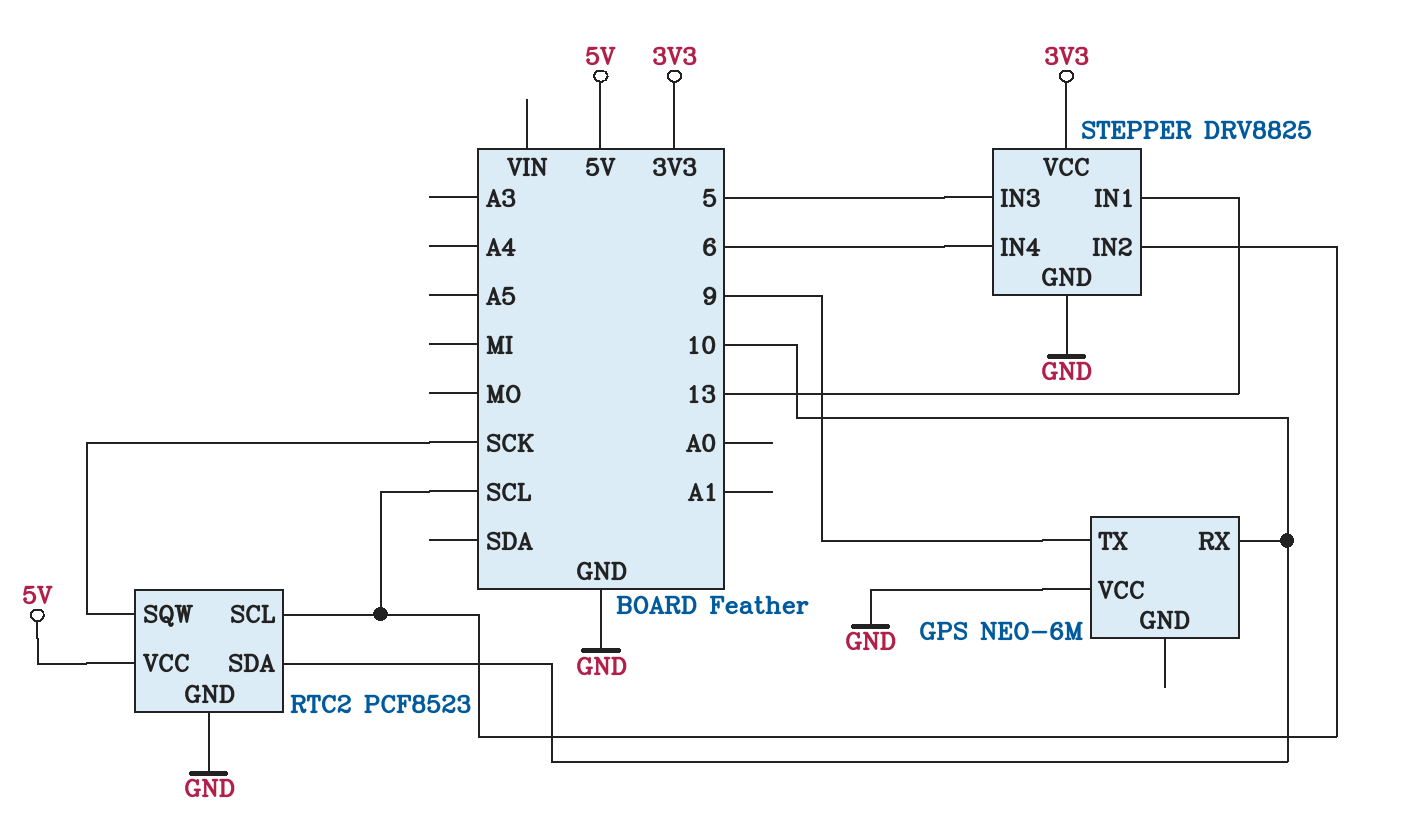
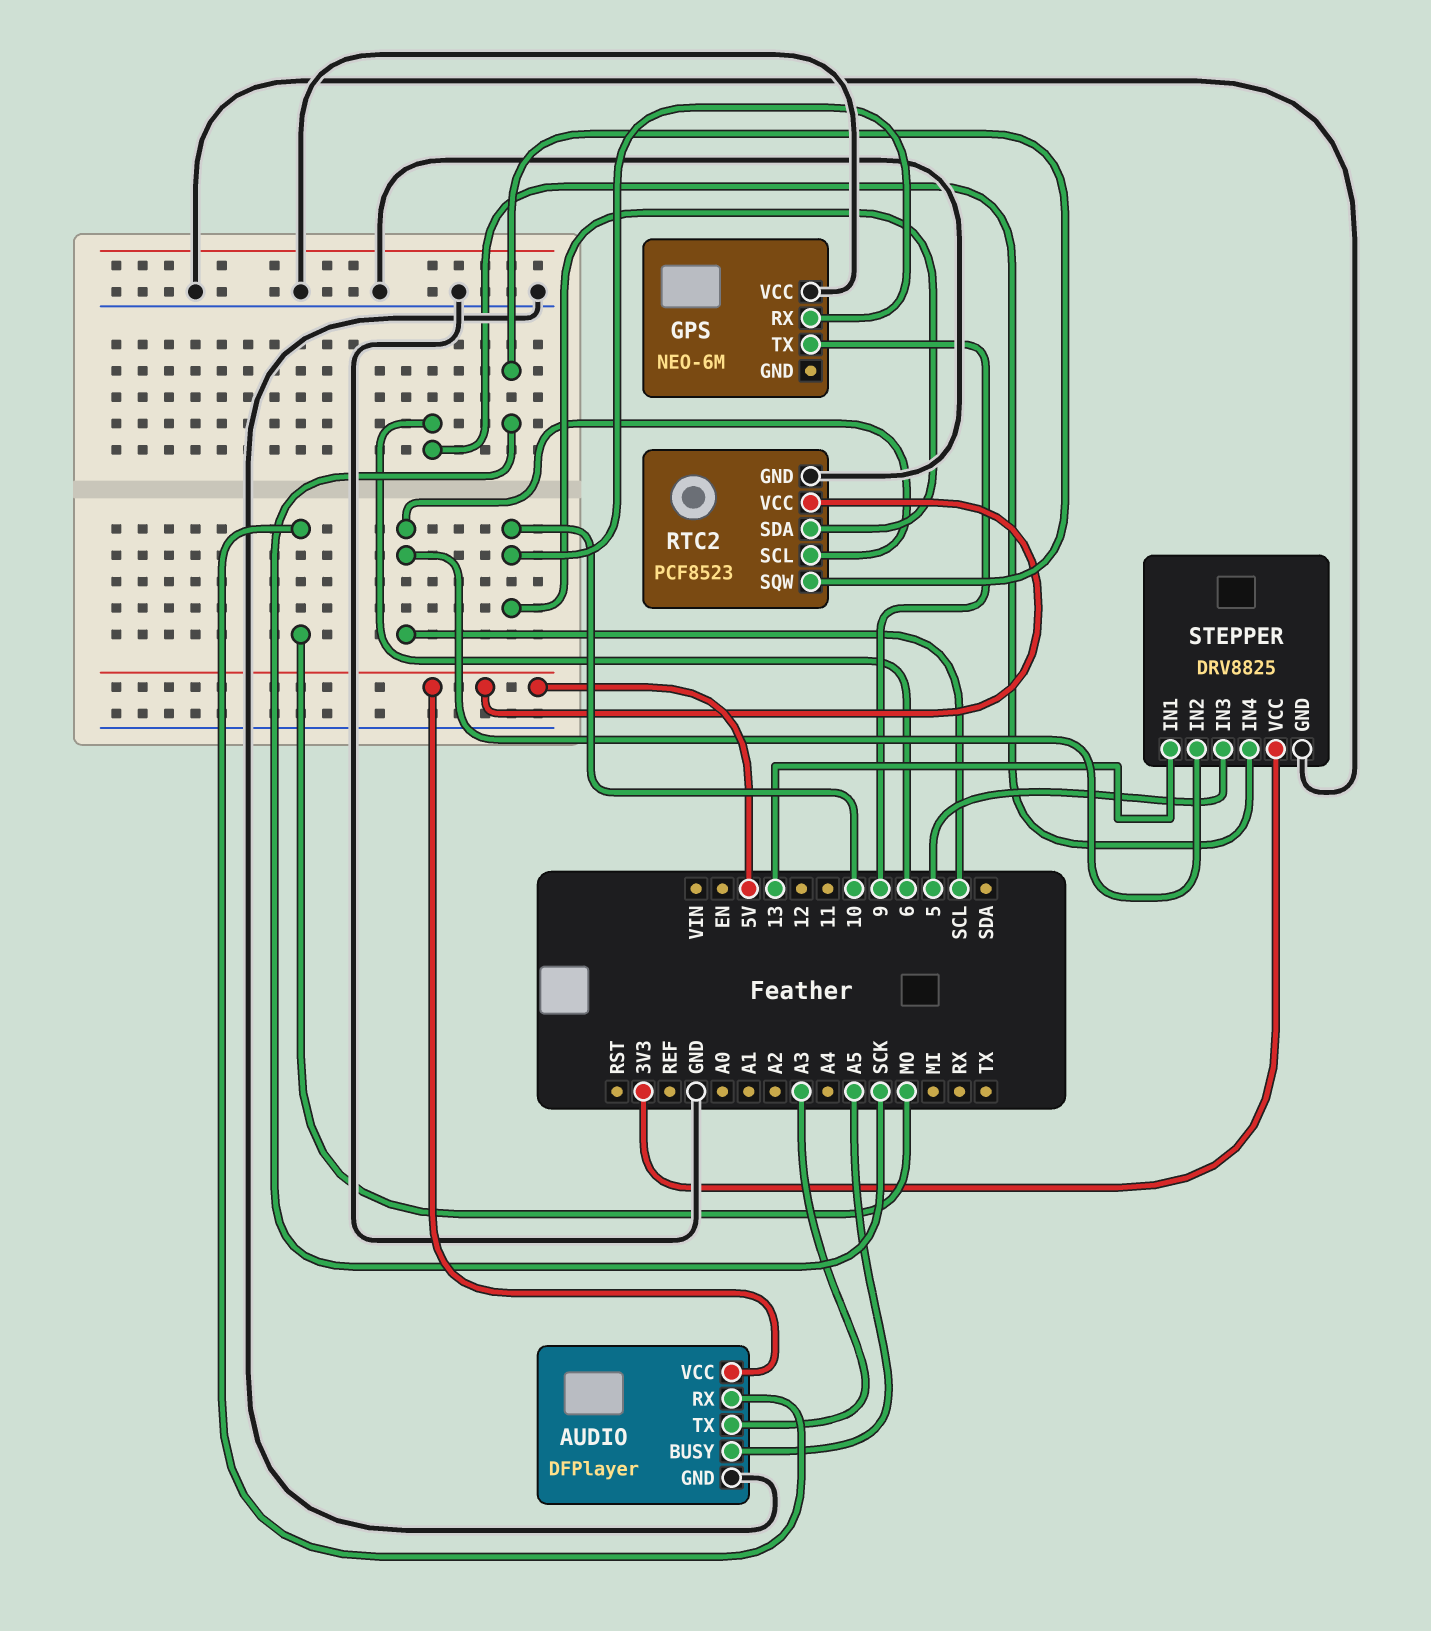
AUDIO: none -> DFPlayer
AUDIO pin BUSY: none -> A5
AUDIO pin GND: none -> GND
AUDIO pin RX: none -> MO
AUDIO pin TX: none -> A3
AUDIO pin VCC: none -> 5V

